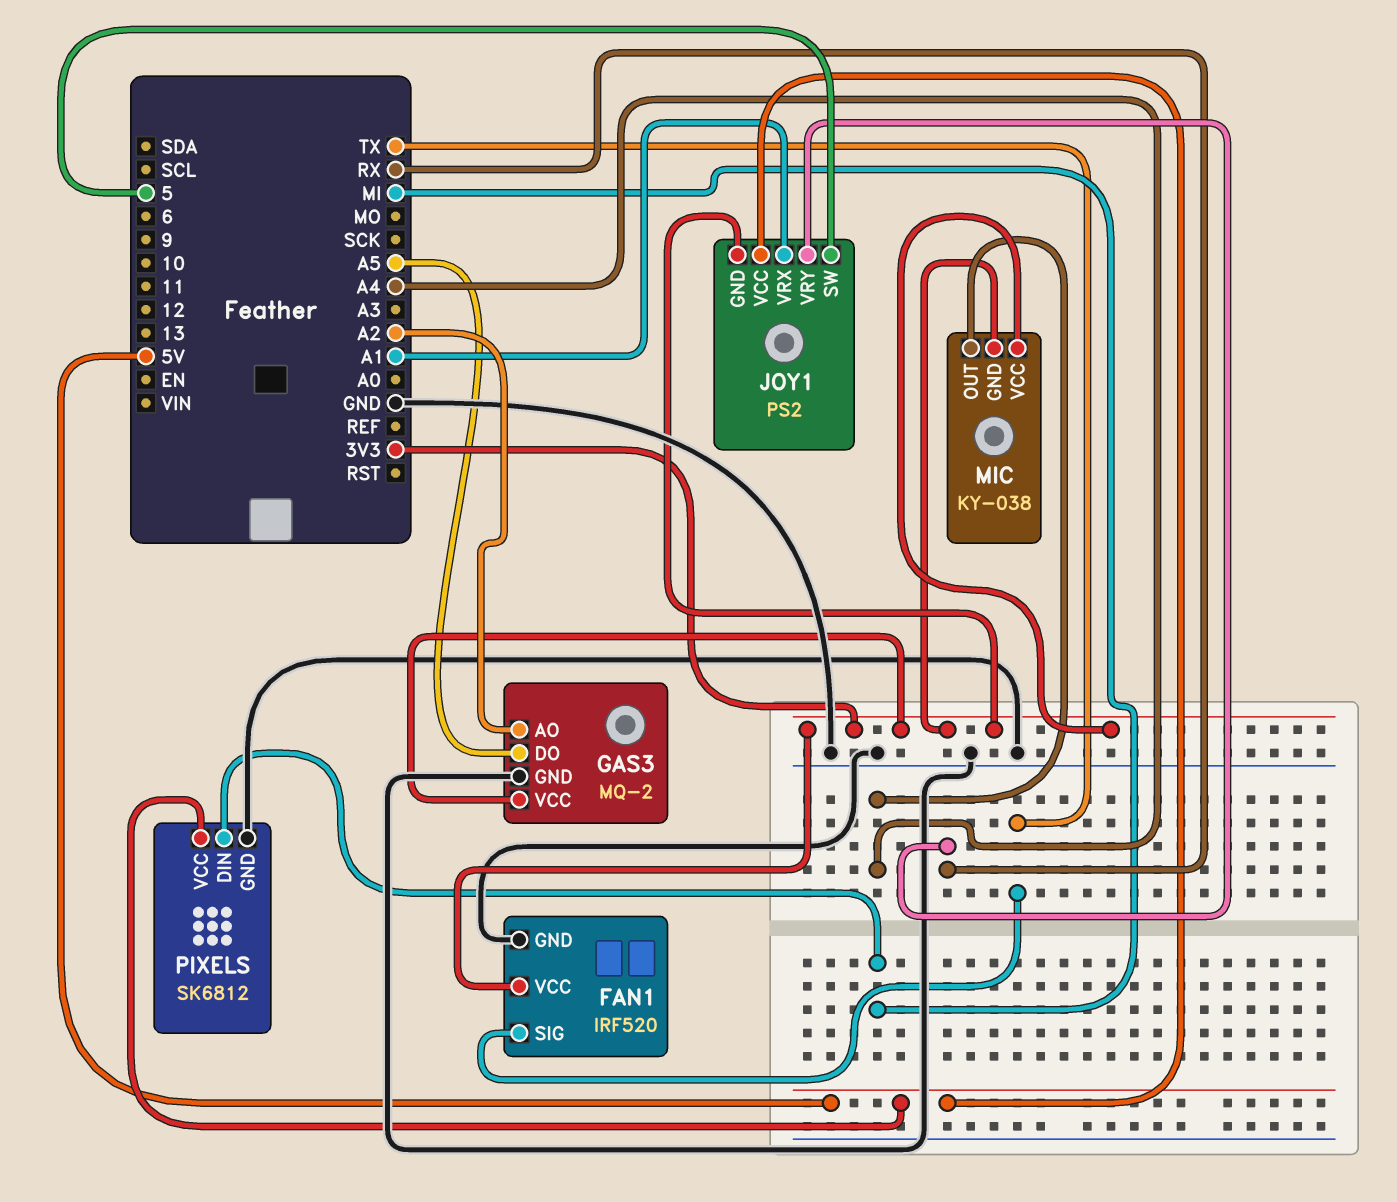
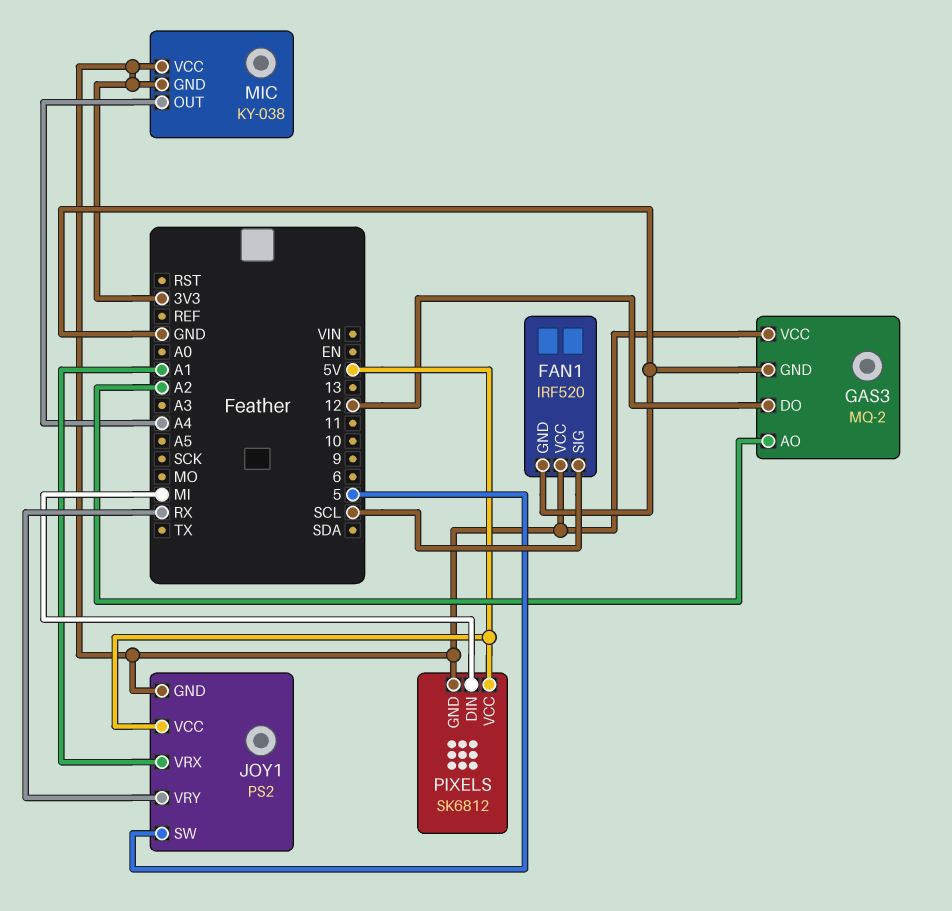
FAN1 pin SIG: TX -> SCL
GAS3 pin DO: A5 -> 12
PIXELS pin GND: GND -> 3V3

